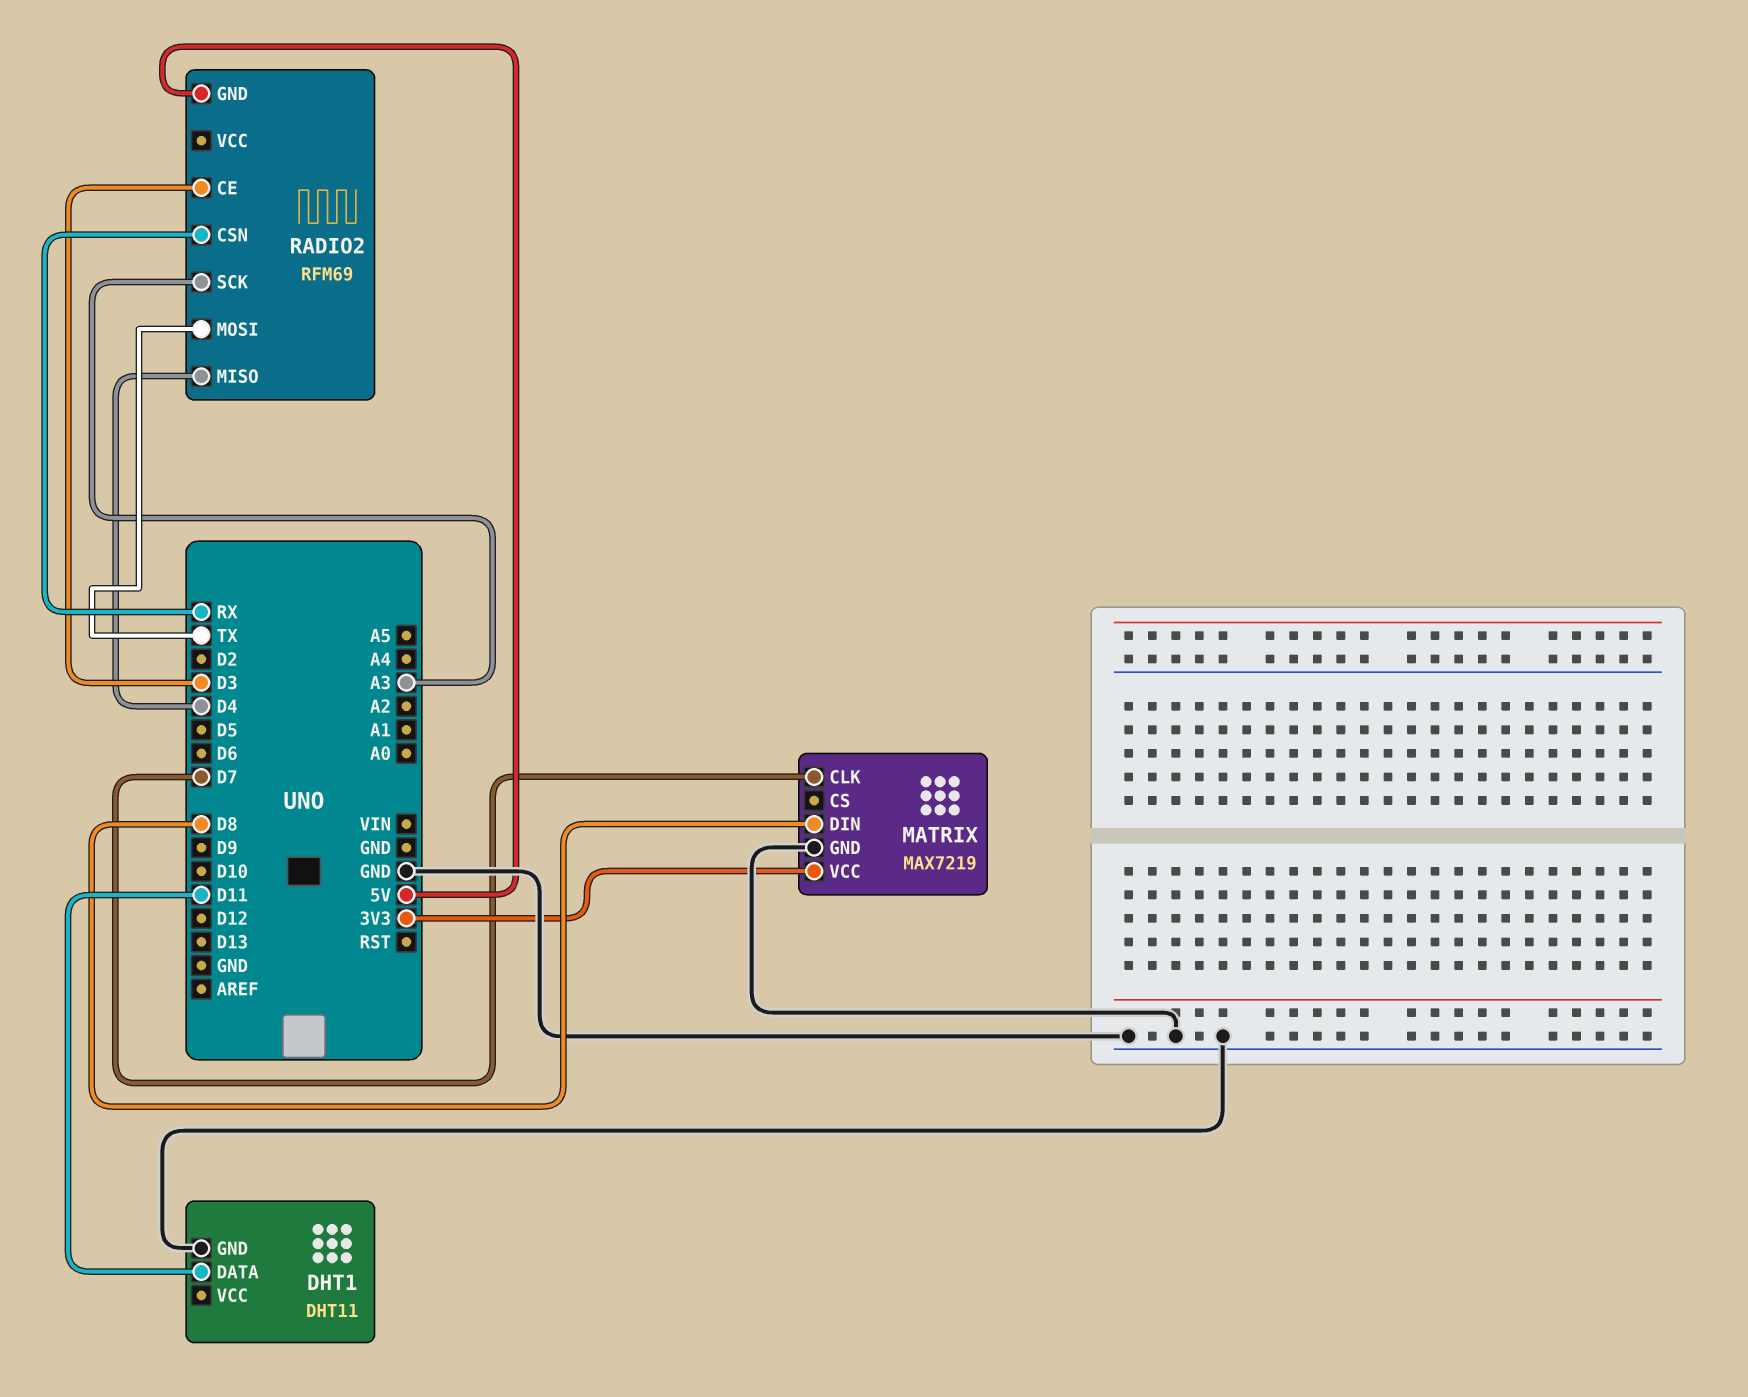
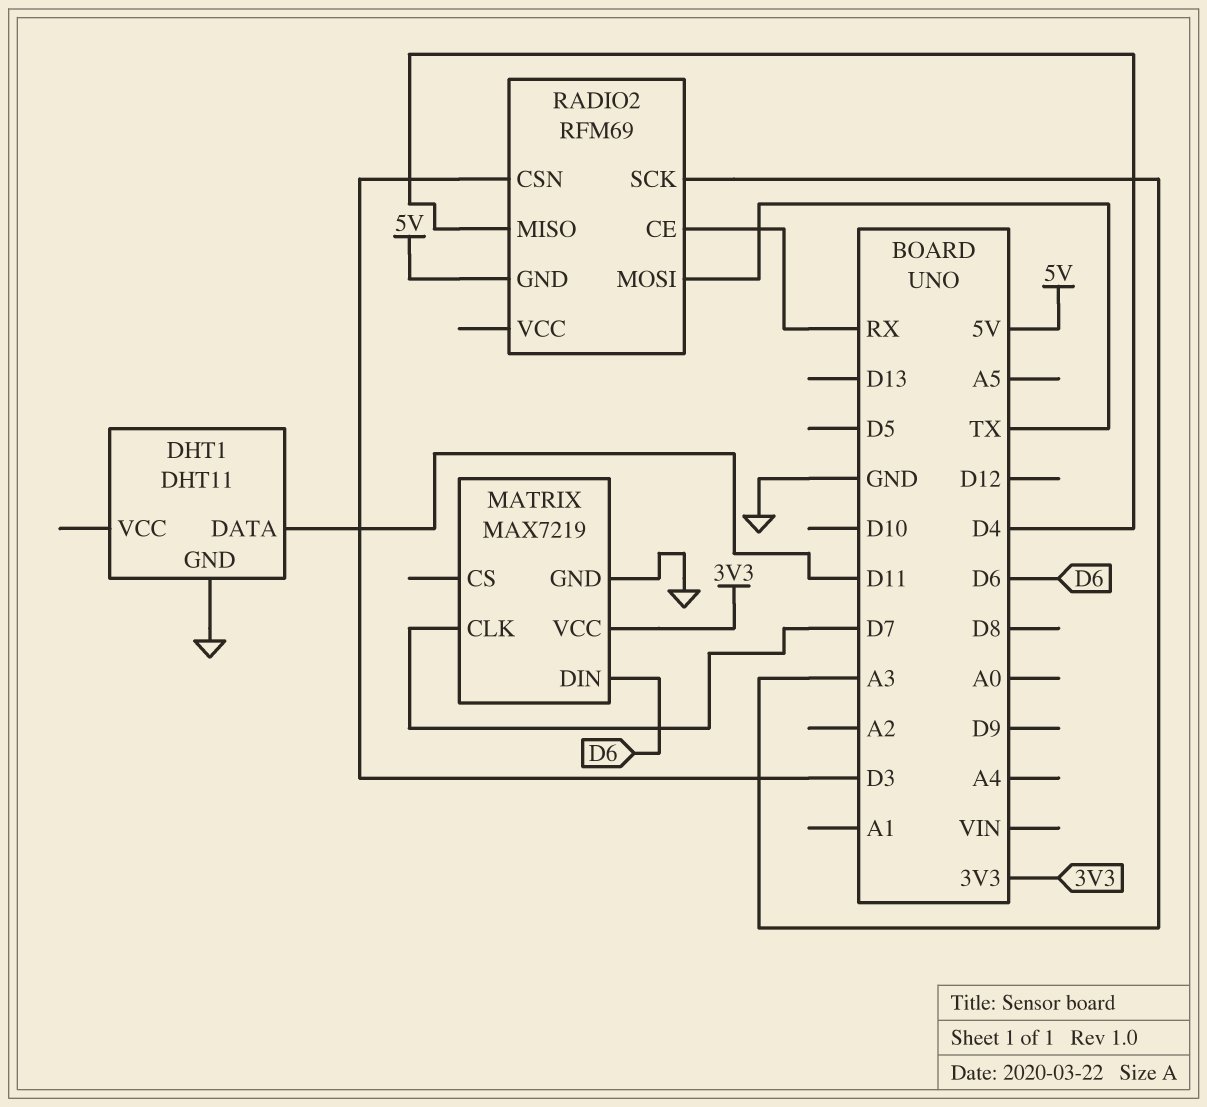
MATRIX pin DIN: D8 -> D6
RADIO2 pin CE: D3 -> RX
RADIO2 pin CSN: RX -> D3

